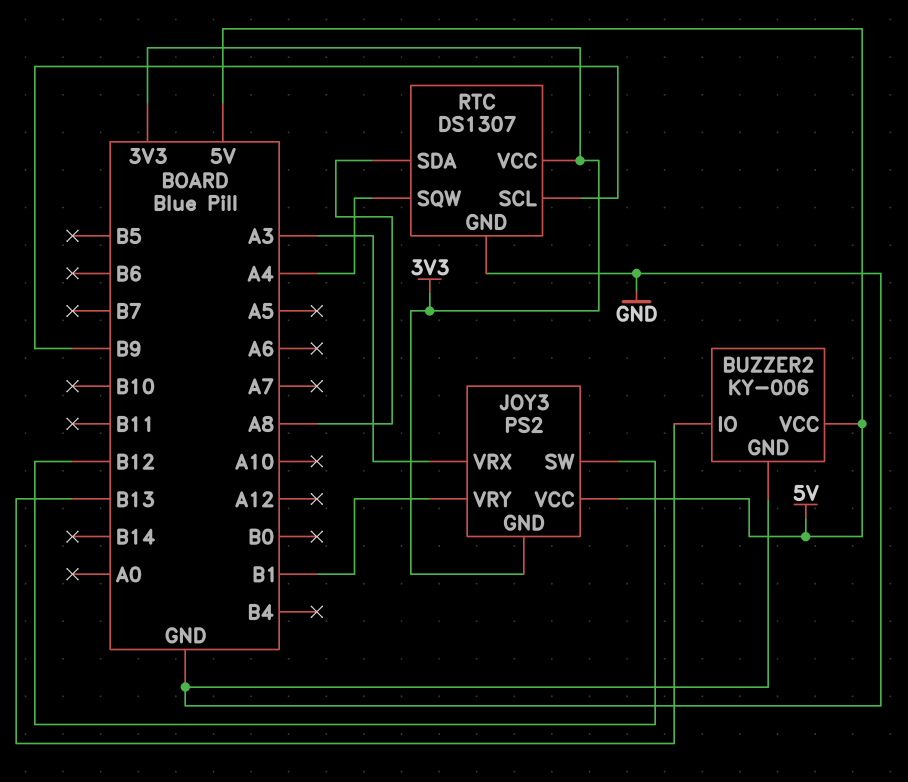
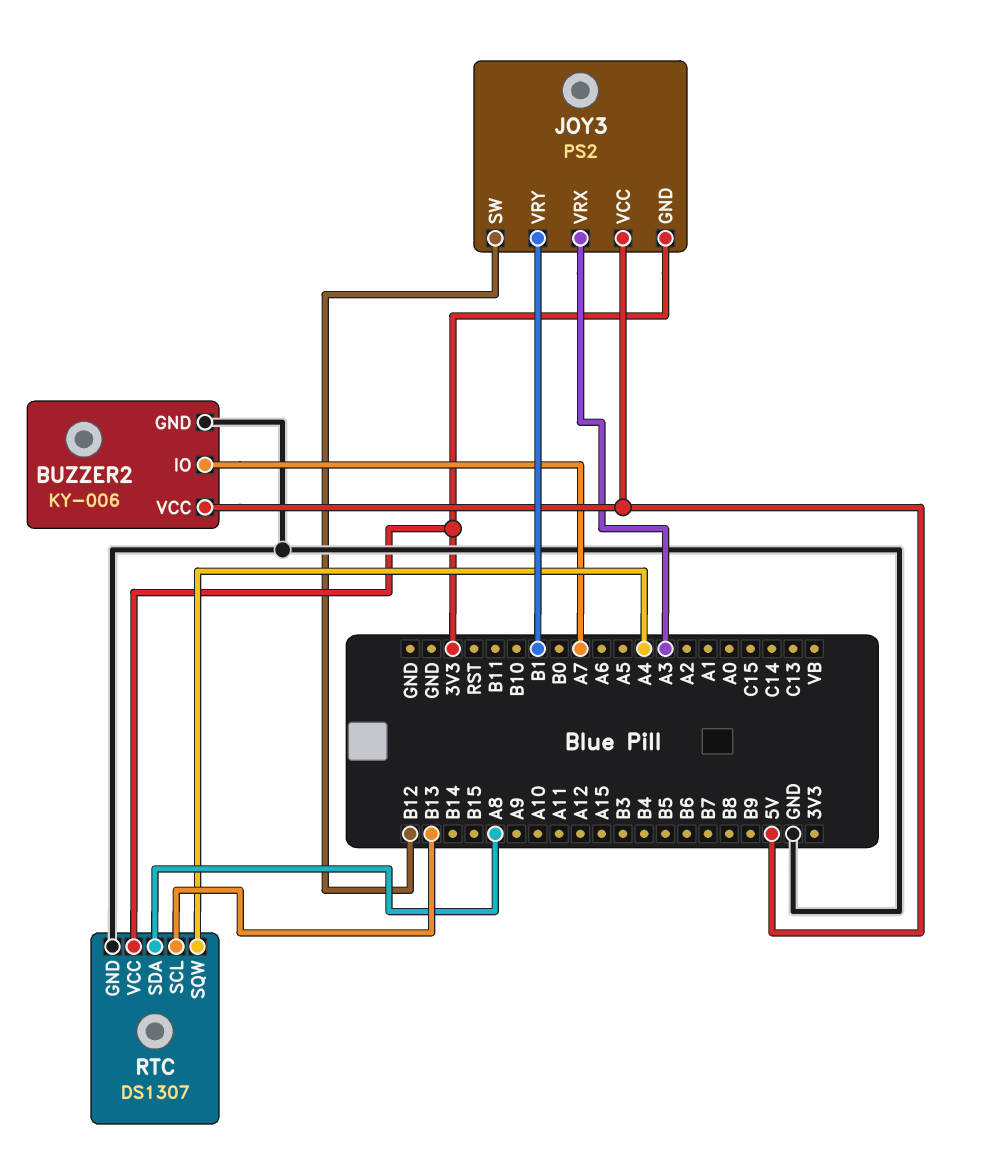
BUZZER2 pin IO: B13 -> A7
RTC pin SCL: B9 -> B13

